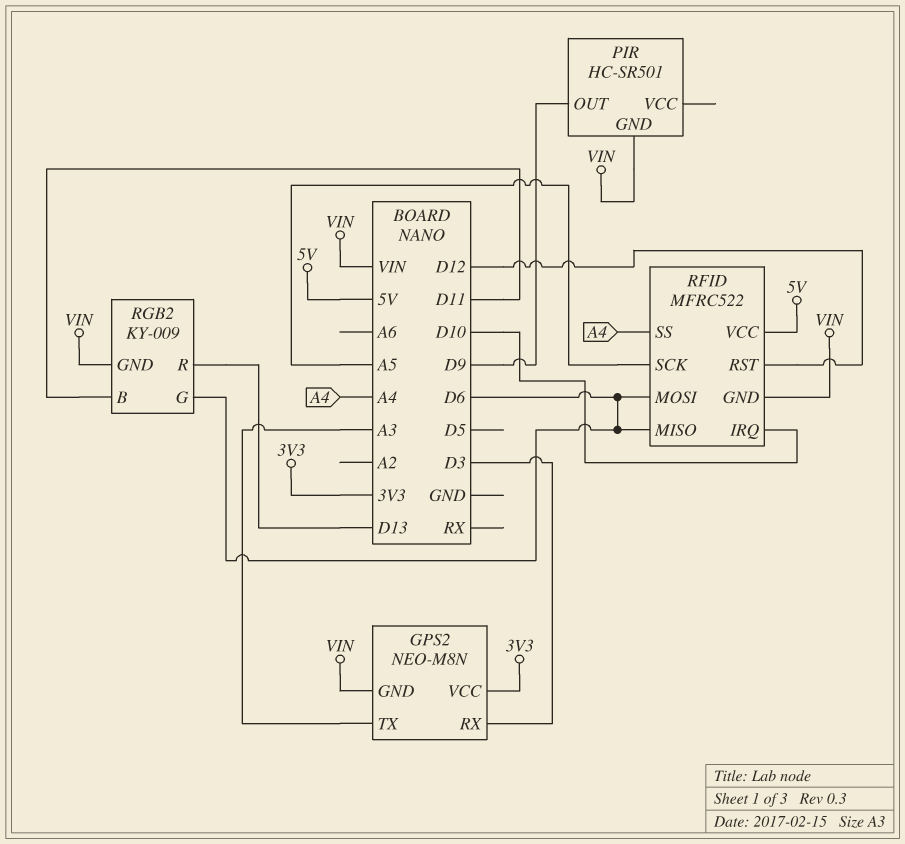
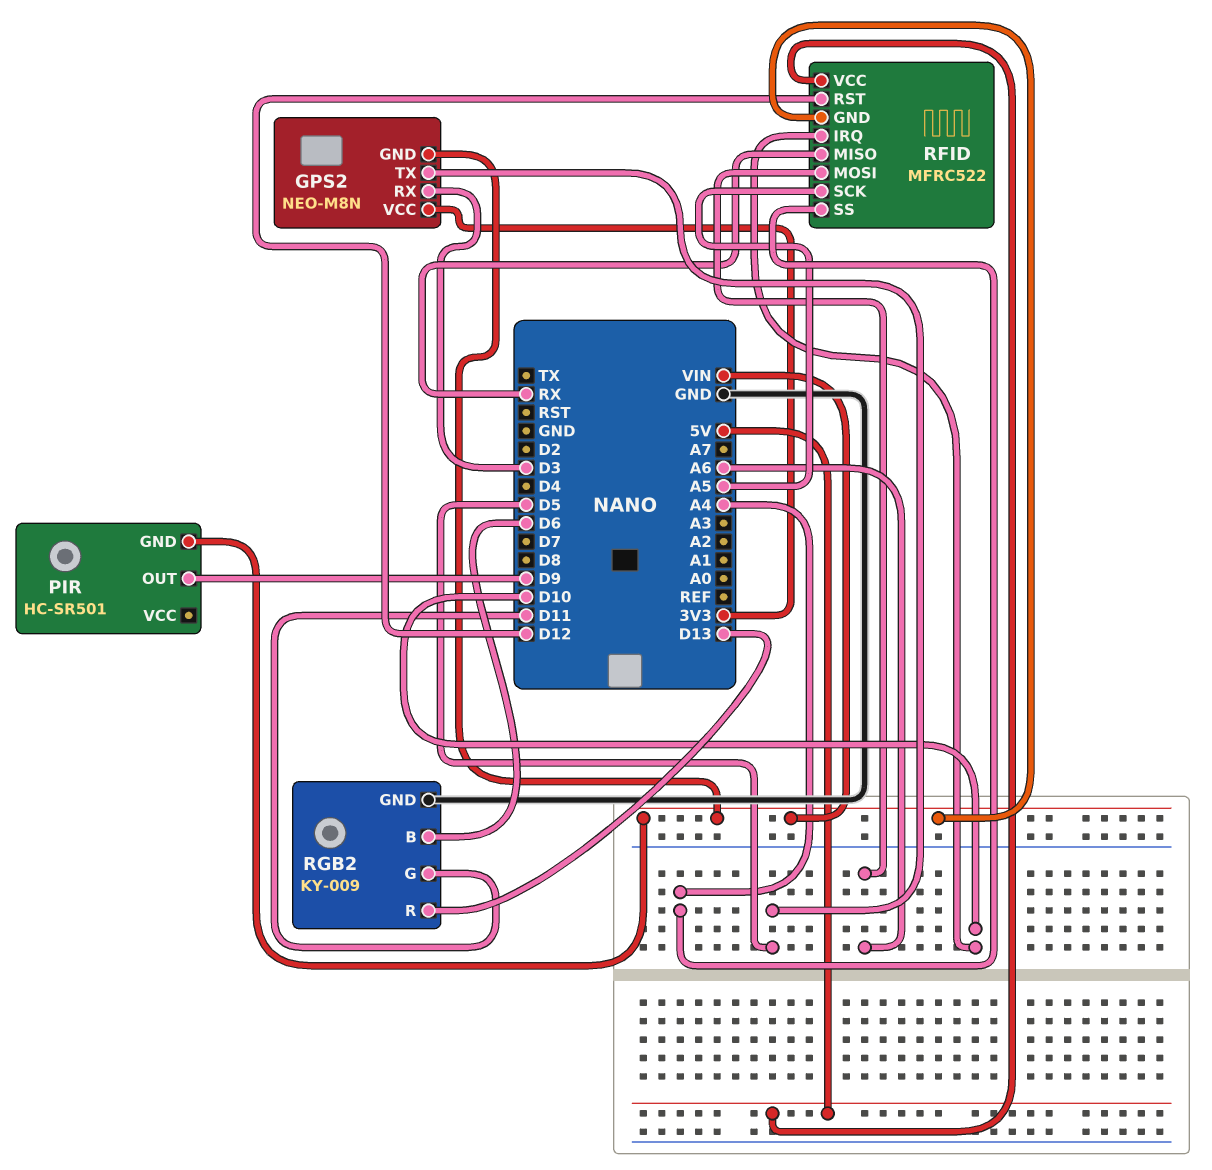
GPS2 pin TX: A3 -> D5
RFID pin MISO: D6 -> RX
RFID pin MOSI: D6 -> A6
RGB2 pin B: D11 -> D6
RGB2 pin G: D6 -> D11
RGB2 pin GND: VIN -> GND

